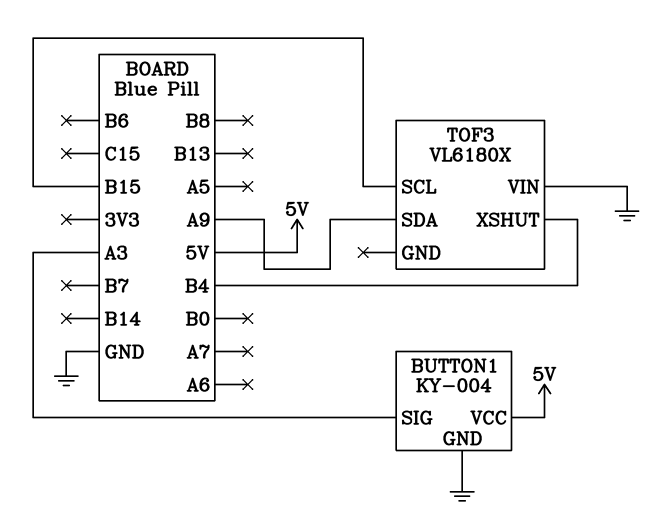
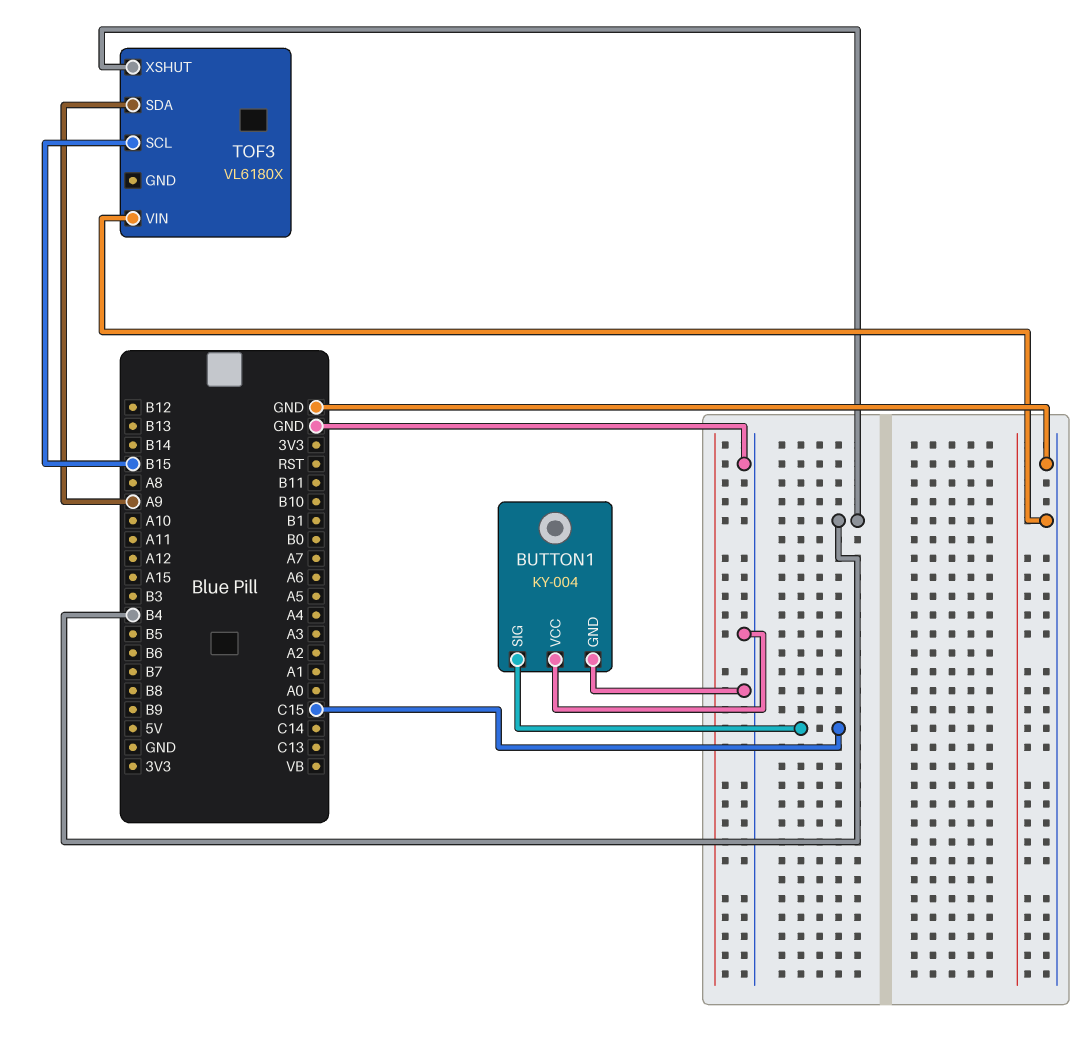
BUTTON1 pin SIG: A3 -> C15
BUTTON1 pin VCC: 5V -> GND

